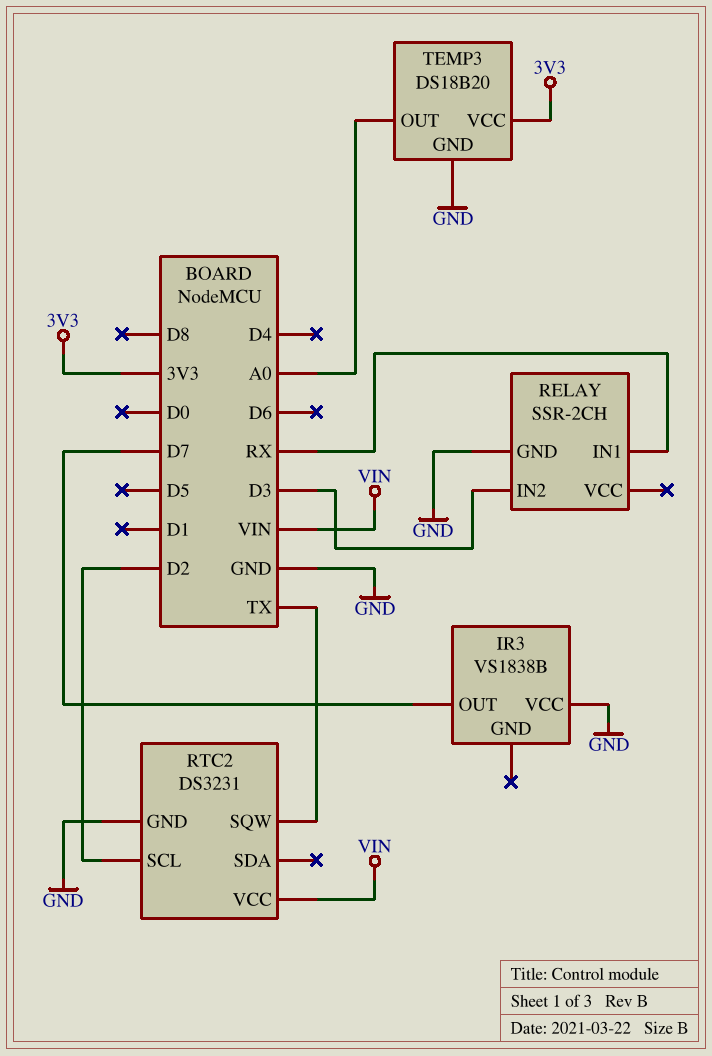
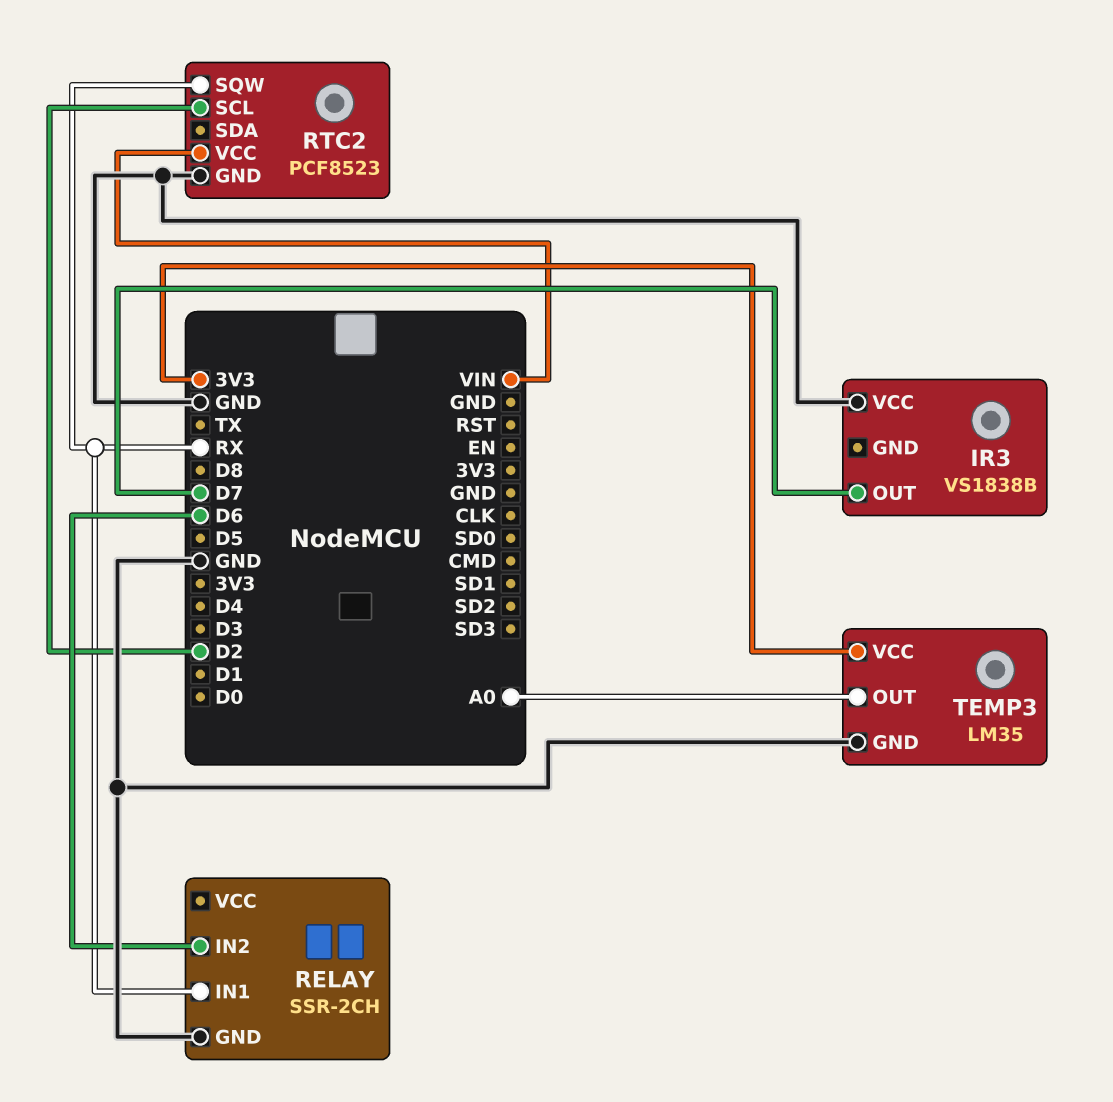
RELAY pin IN2: D3 -> D6
RTC2: DS3231 -> PCF8523
RTC2 pin SQW: TX -> RX
TEMP3: DS18B20 -> LM35

